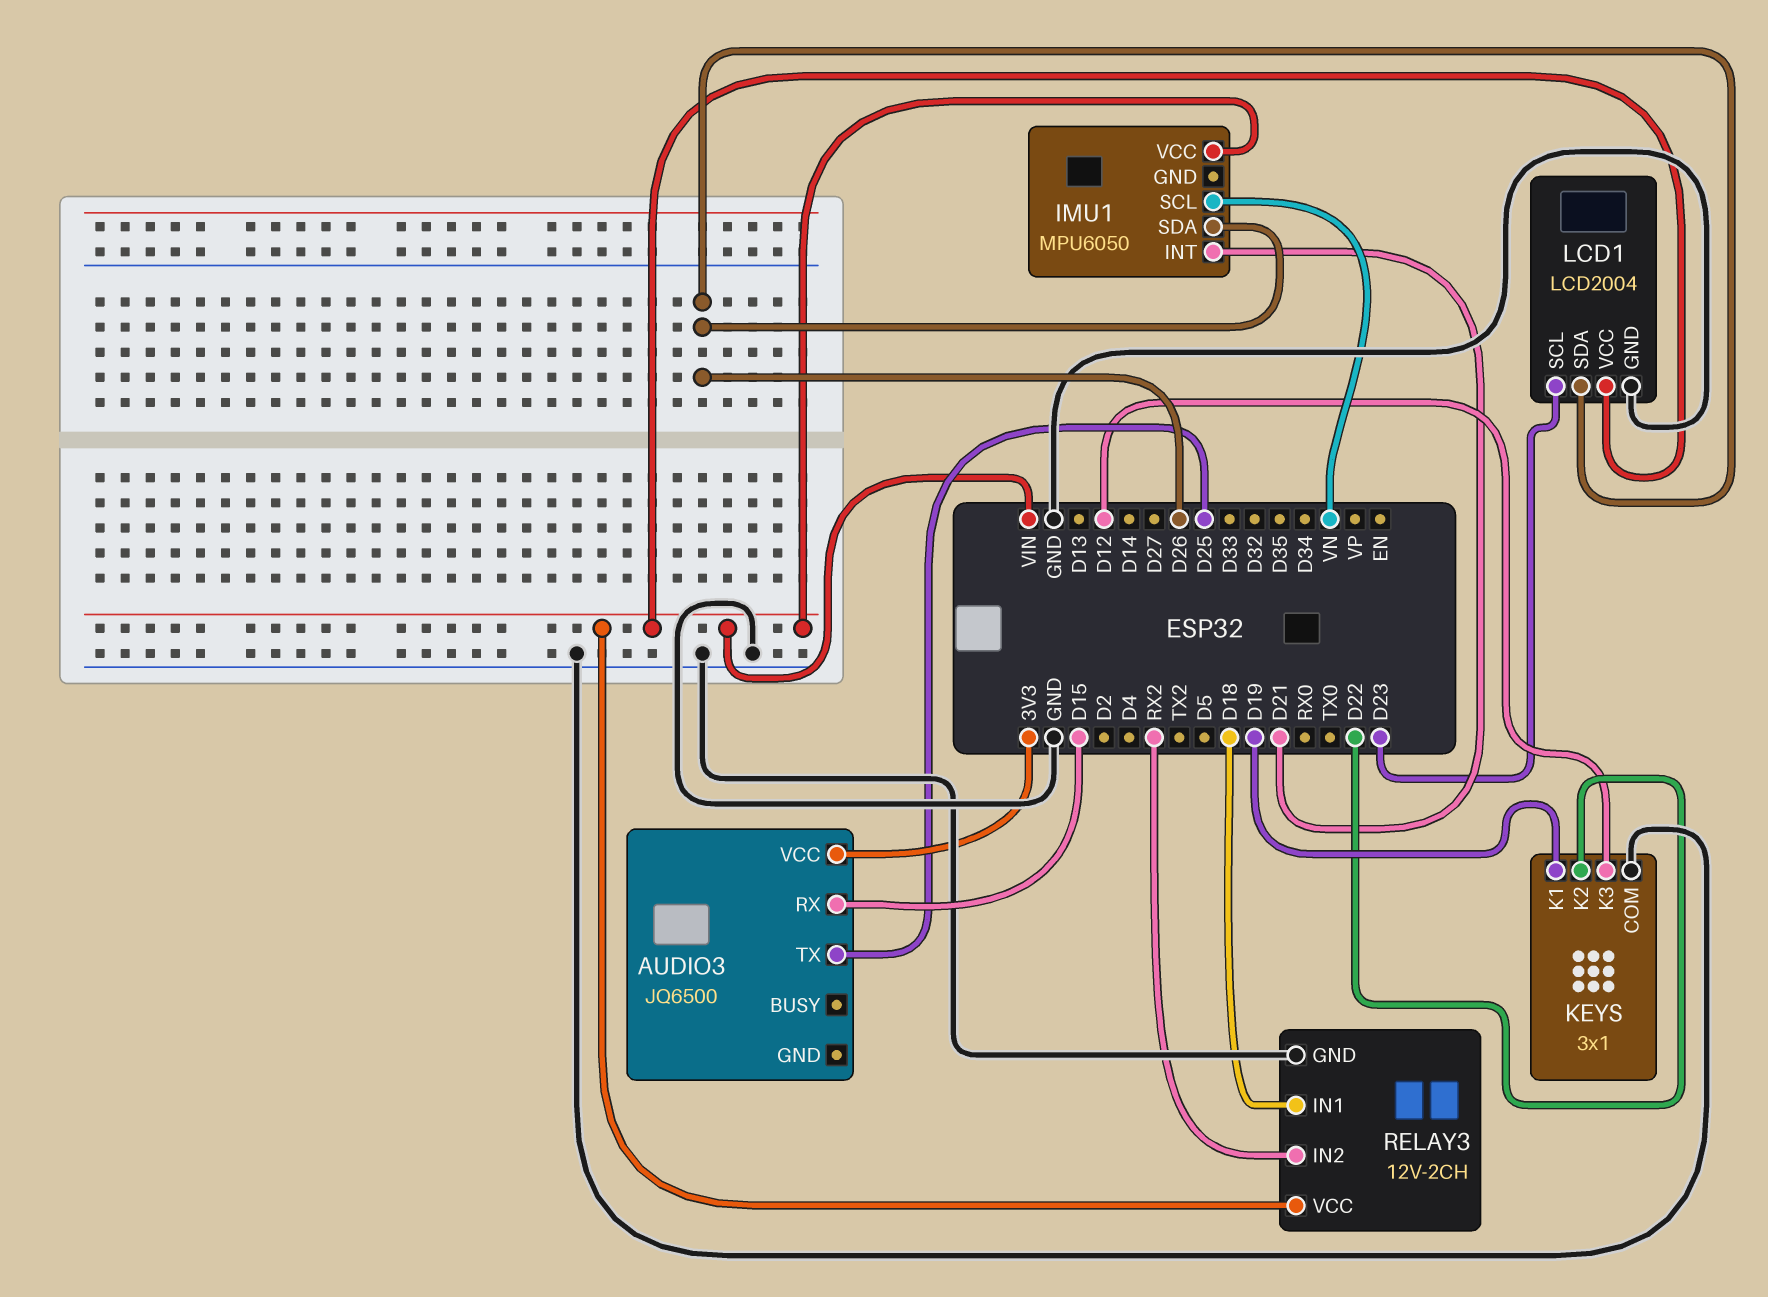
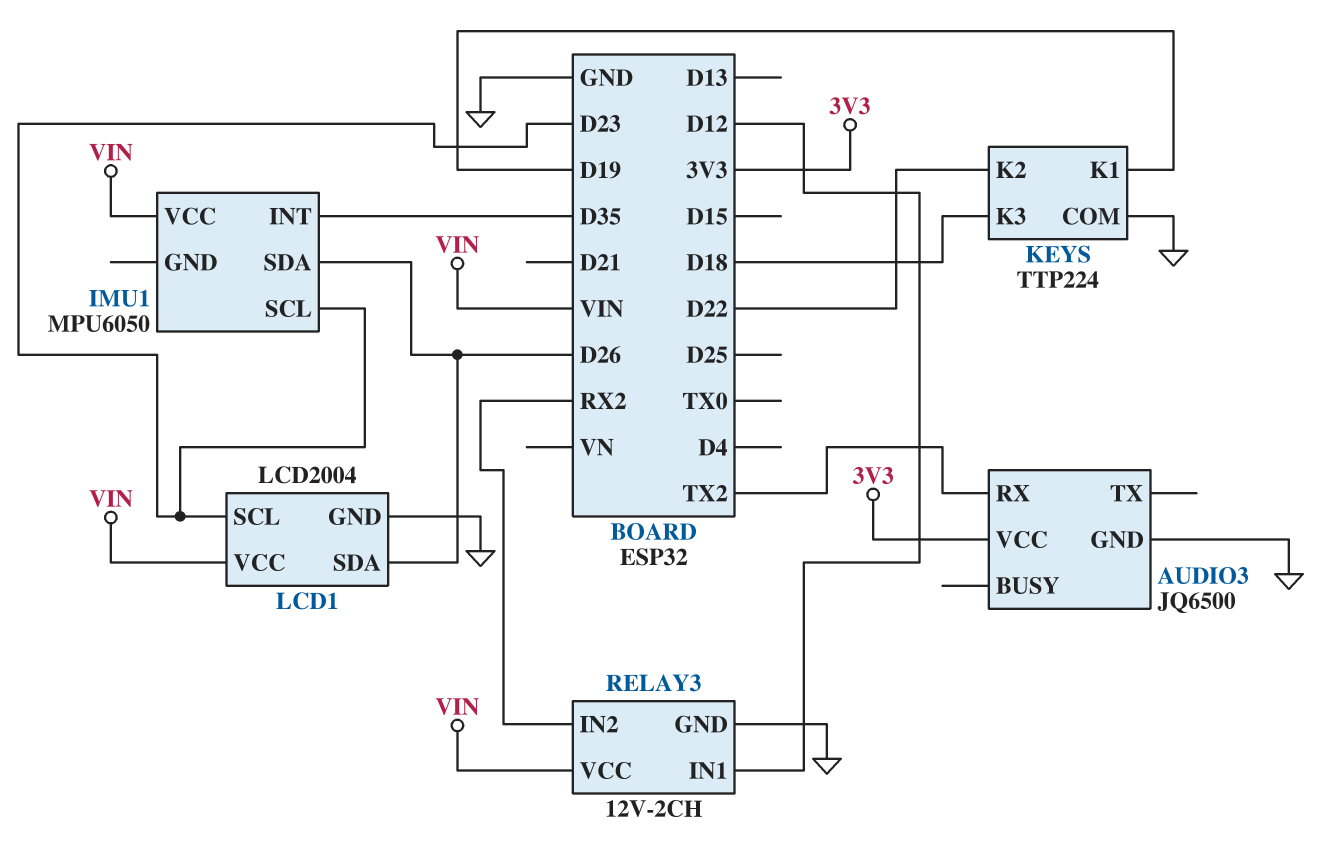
AUDIO3 pin GND: none -> GND
AUDIO3 pin RX: D15 -> TX2
AUDIO3 pin TX: D25 -> none
IMU1 pin INT: D21 -> D35
IMU1 pin SCL: VN -> D23
KEYS: 3x1 -> TTP224
KEYS pin K3: D12 -> D18
RELAY3 pin IN1: D18 -> D12

